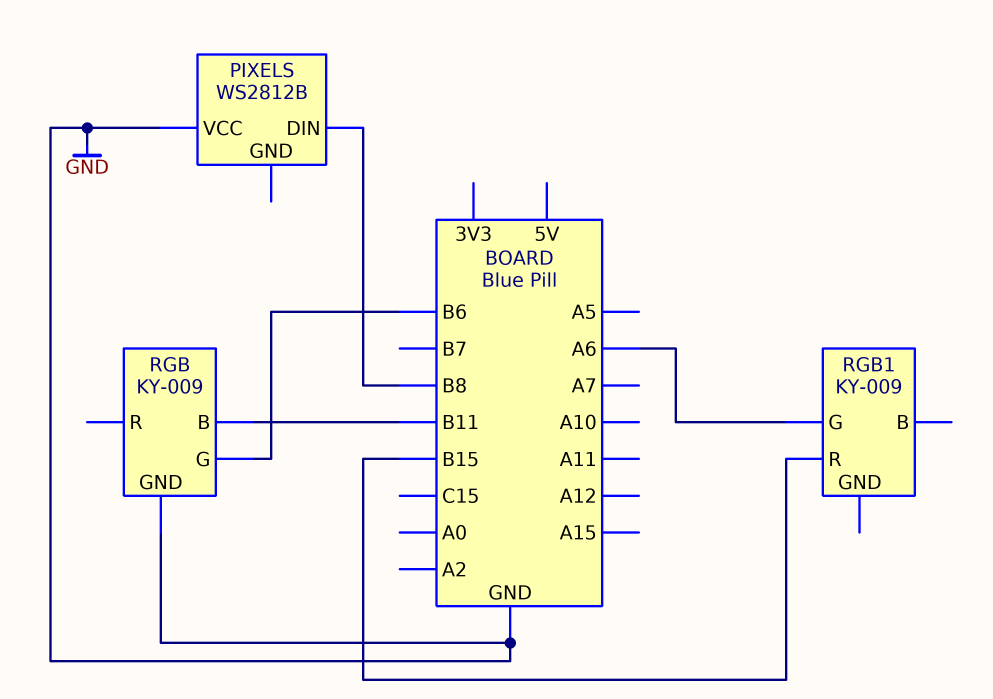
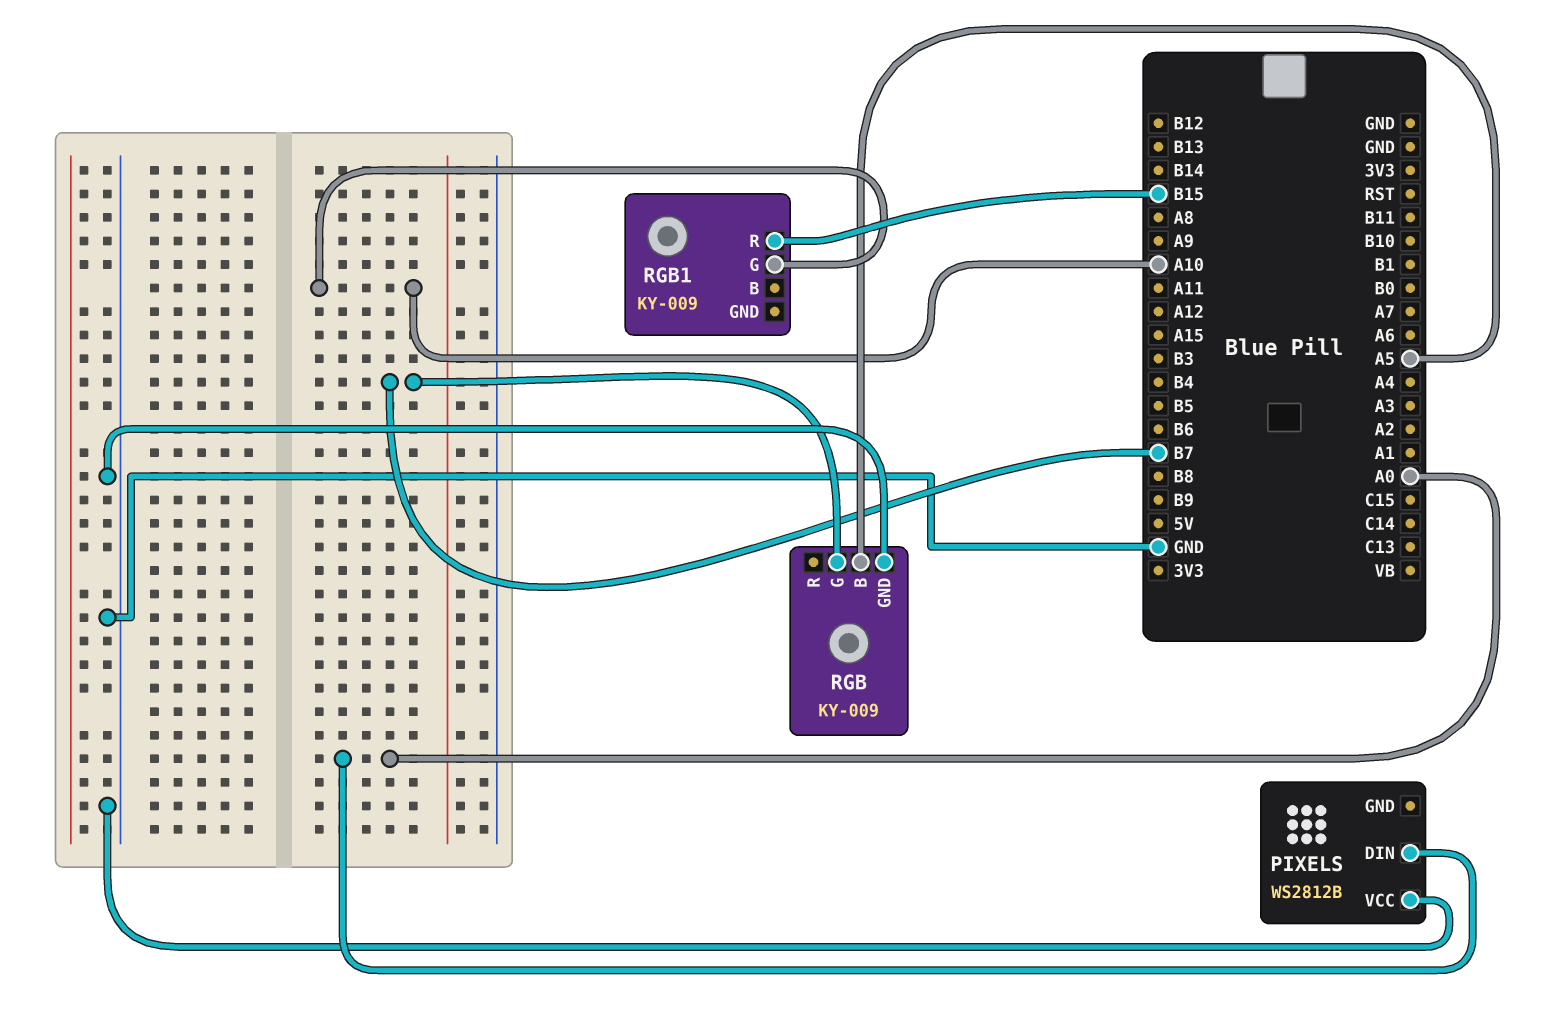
PIXELS pin DIN: B8 -> A0
RGB pin B: B11 -> A5
RGB pin G: B6 -> B7
RGB1 pin G: A6 -> A10

